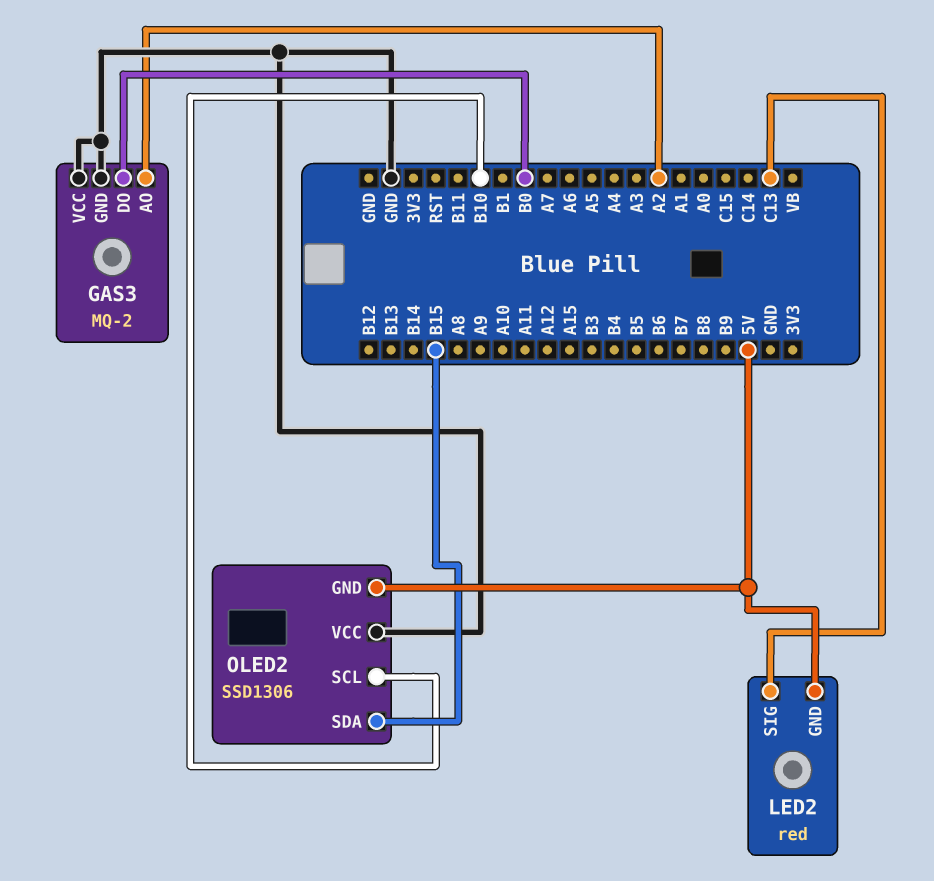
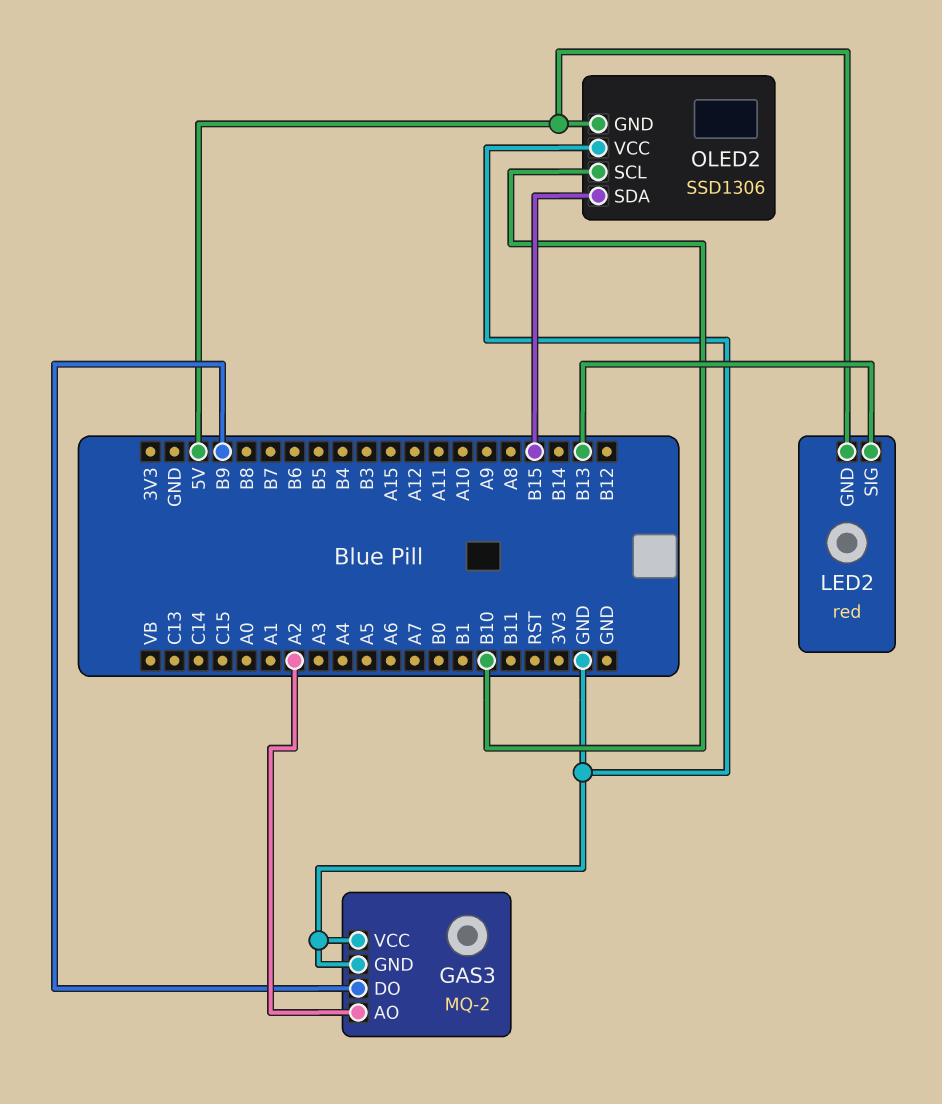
GAS3 pin DO: B0 -> B9
LED2 pin SIG: C13 -> B13

